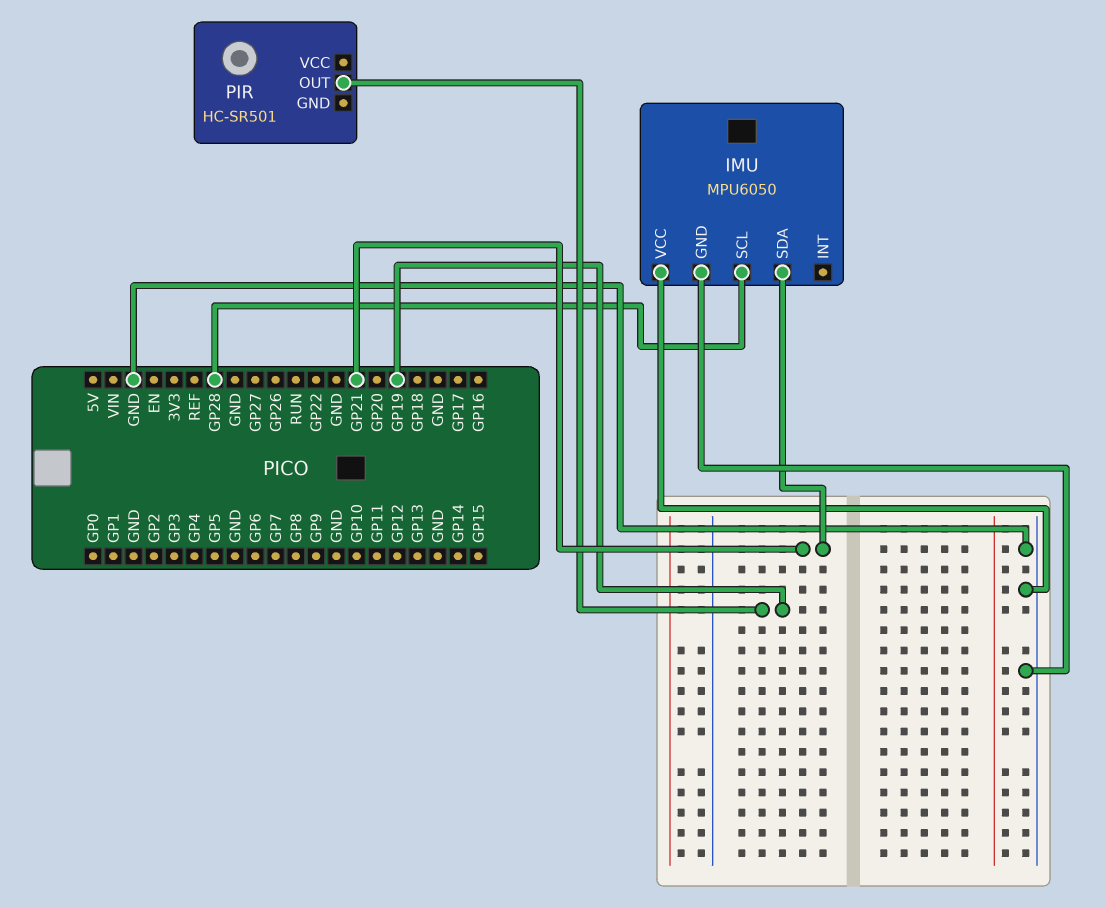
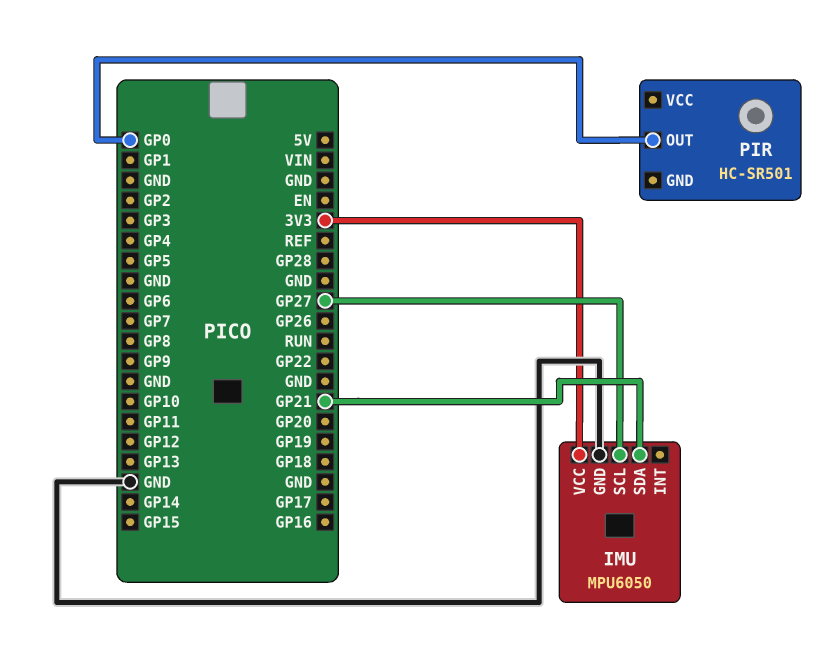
IMU pin SCL: GP28 -> GP27
IMU pin VCC: GND -> 3V3
PIR pin OUT: GP19 -> GP0

